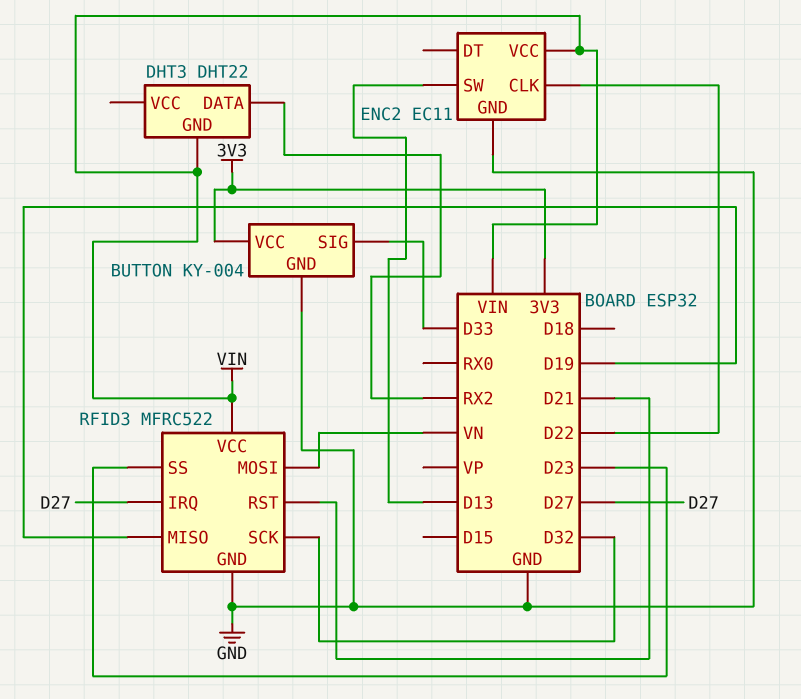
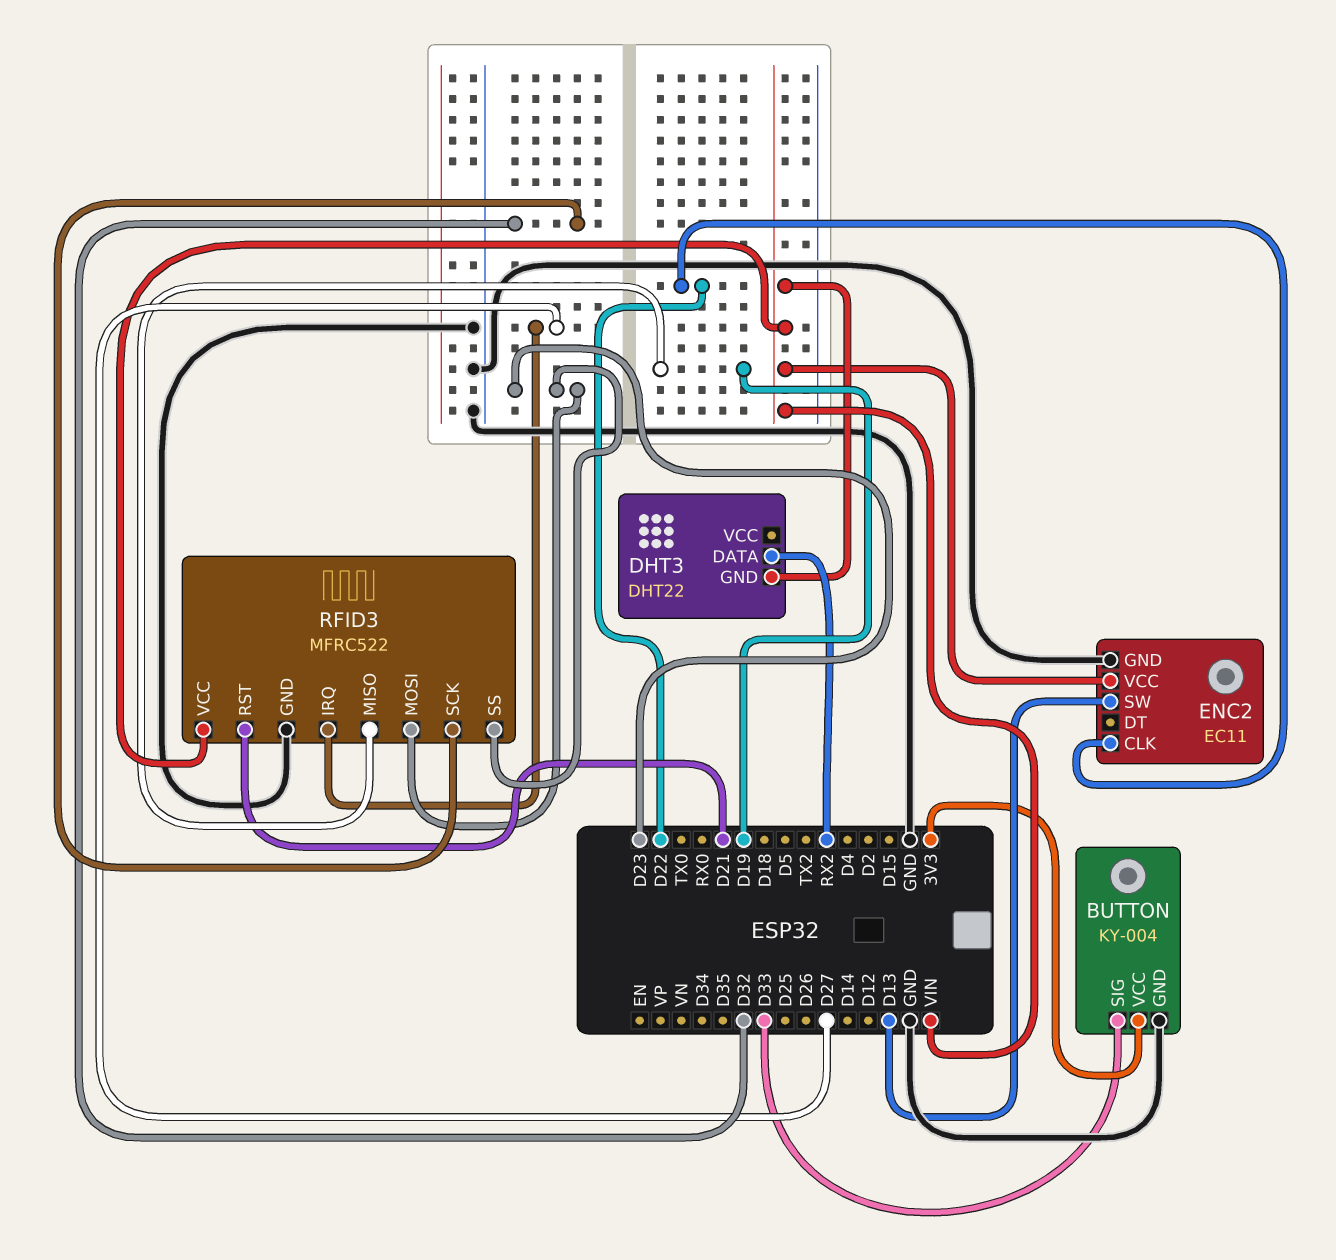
RFID3 pin MOSI: VN -> D23

